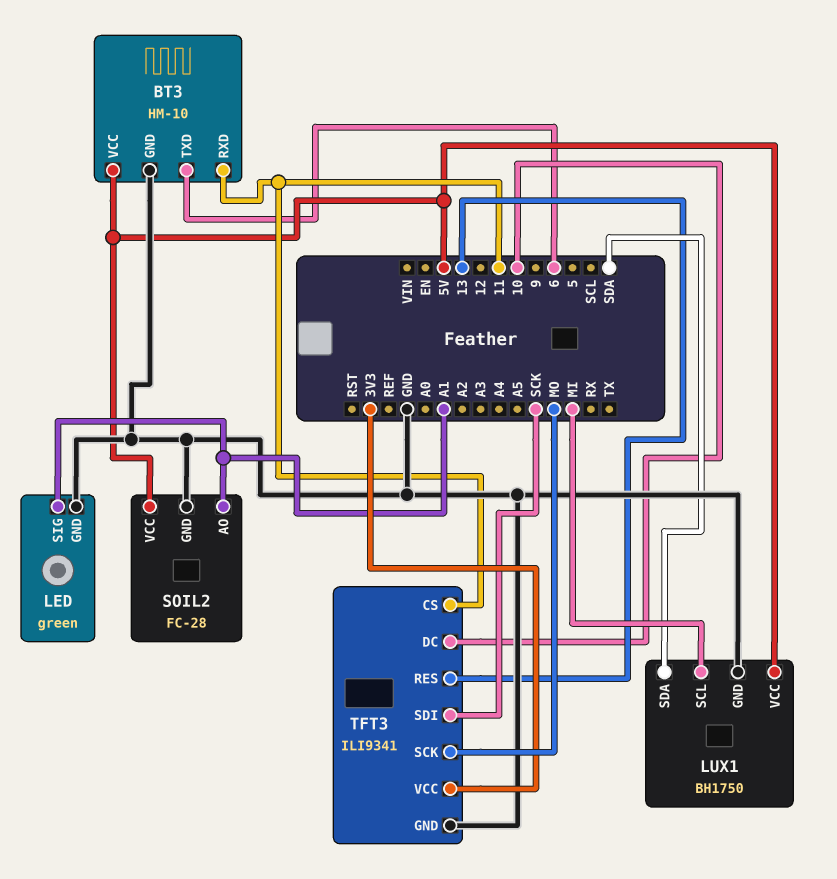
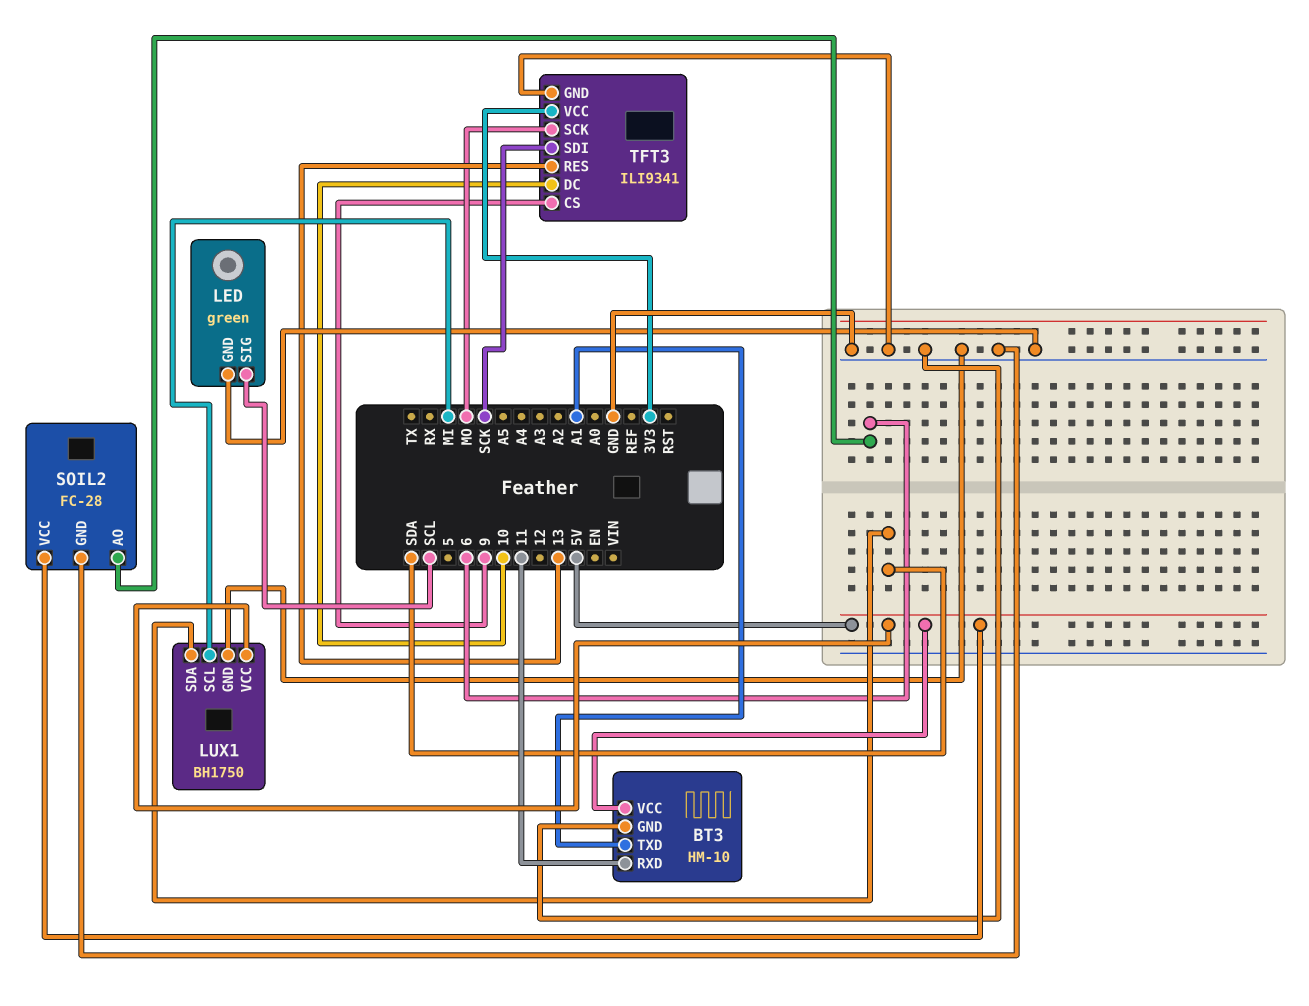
BT3 pin TXD: 6 -> A1
LED pin SIG: A1 -> SCL
SOIL2 pin AO: A1 -> 6
TFT3 pin CS: 11 -> 9

